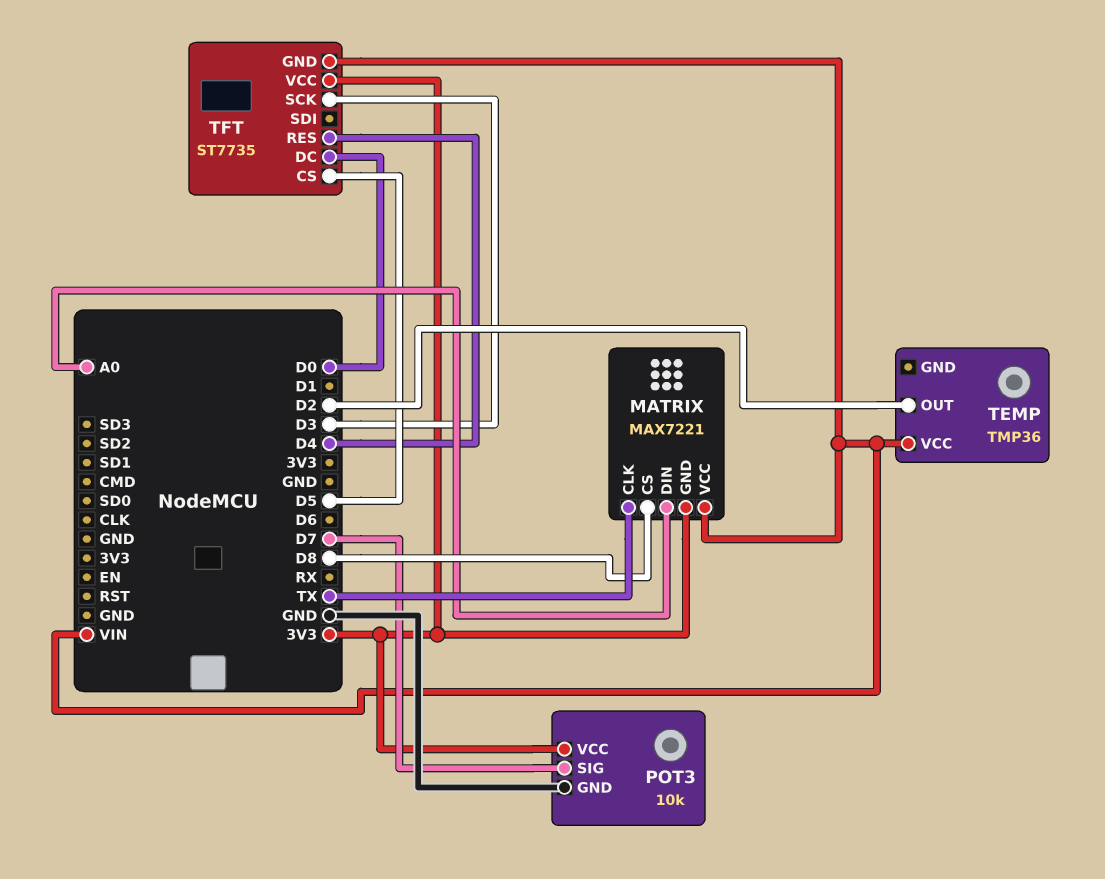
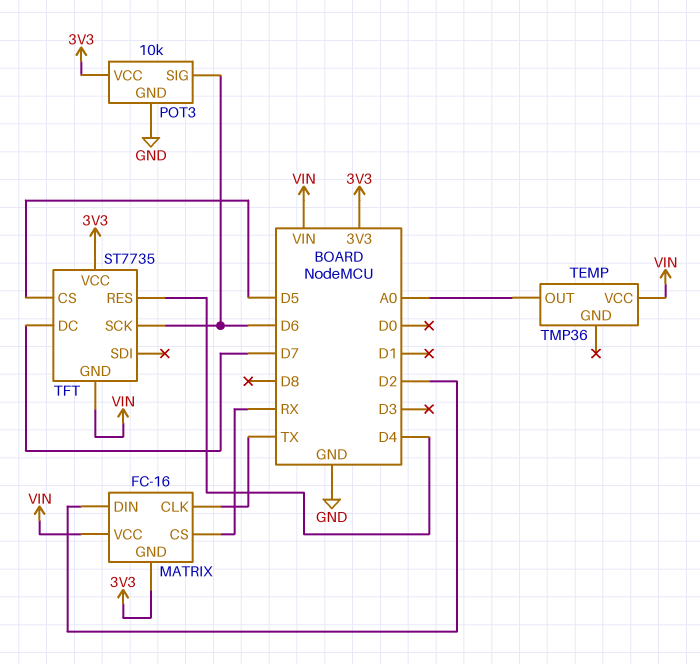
MATRIX: MAX7221 -> FC-16
MATRIX pin CS: D8 -> RX
MATRIX pin DIN: A0 -> D2
POT3 pin SIG: D7 -> D6
TEMP pin OUT: D2 -> A0
TFT pin DC: D0 -> D7
TFT pin SCK: D3 -> D6

